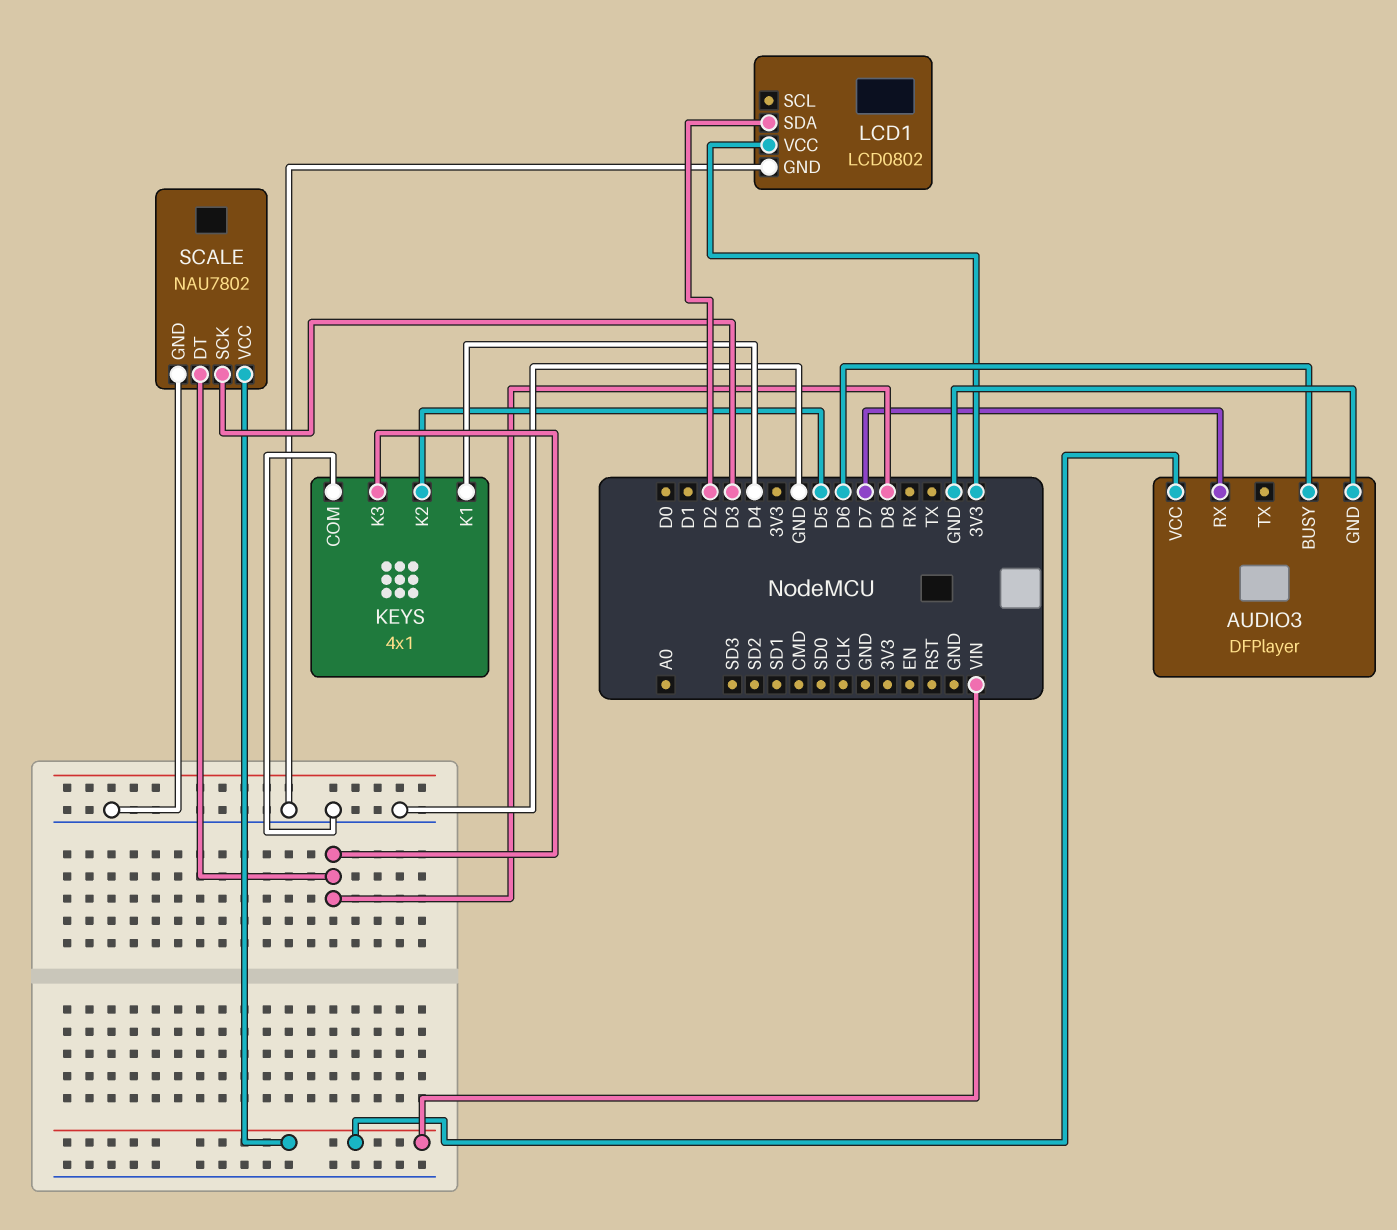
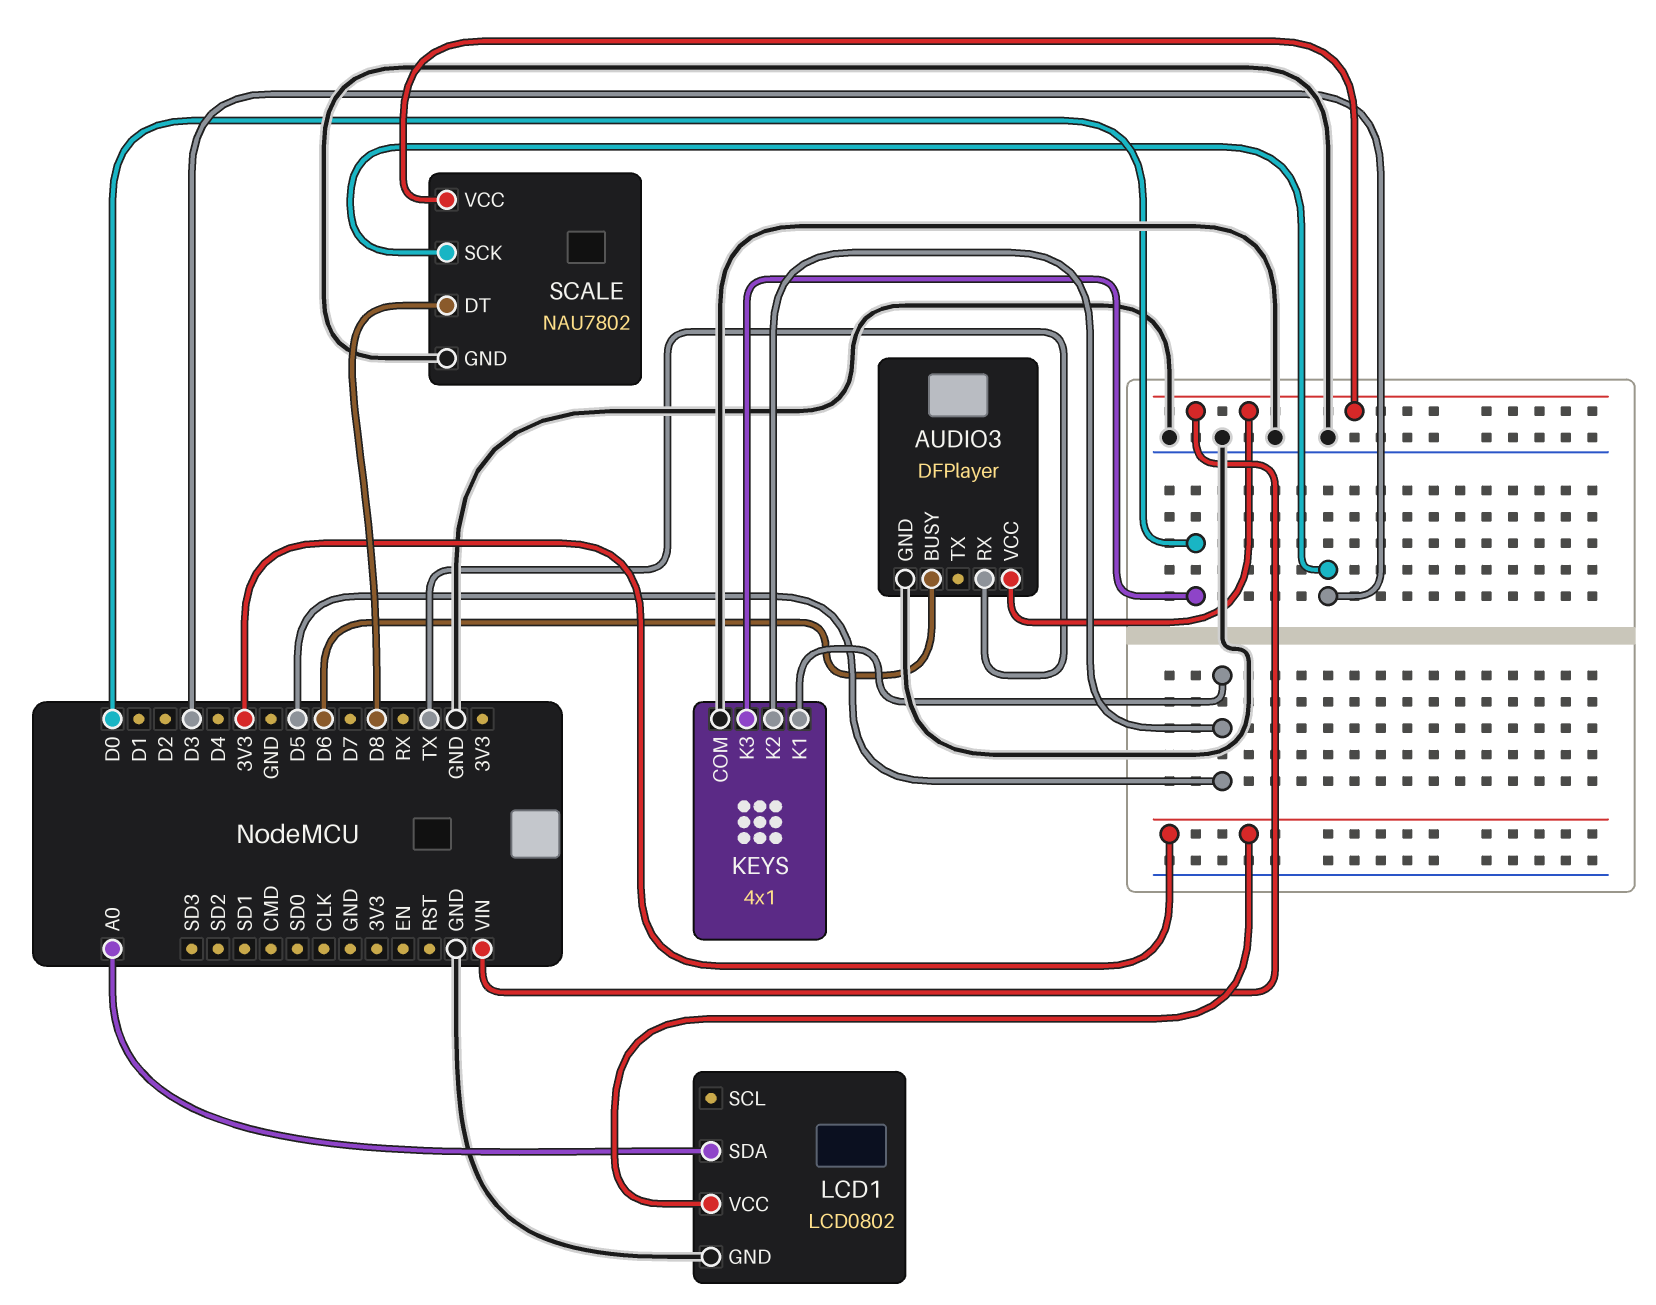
AUDIO3 pin RX: D7 -> TX
KEYS pin K1: D4 -> D5
KEYS pin K3: D8 -> D0
LCD1 pin SDA: D2 -> A0

